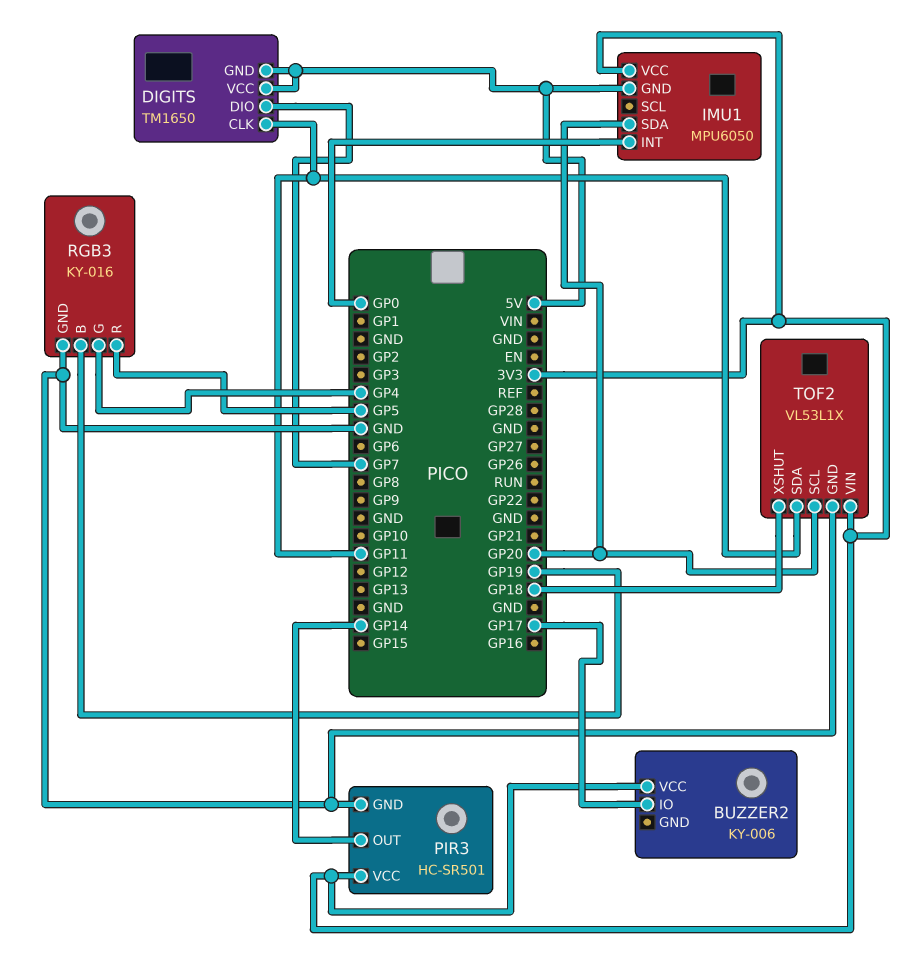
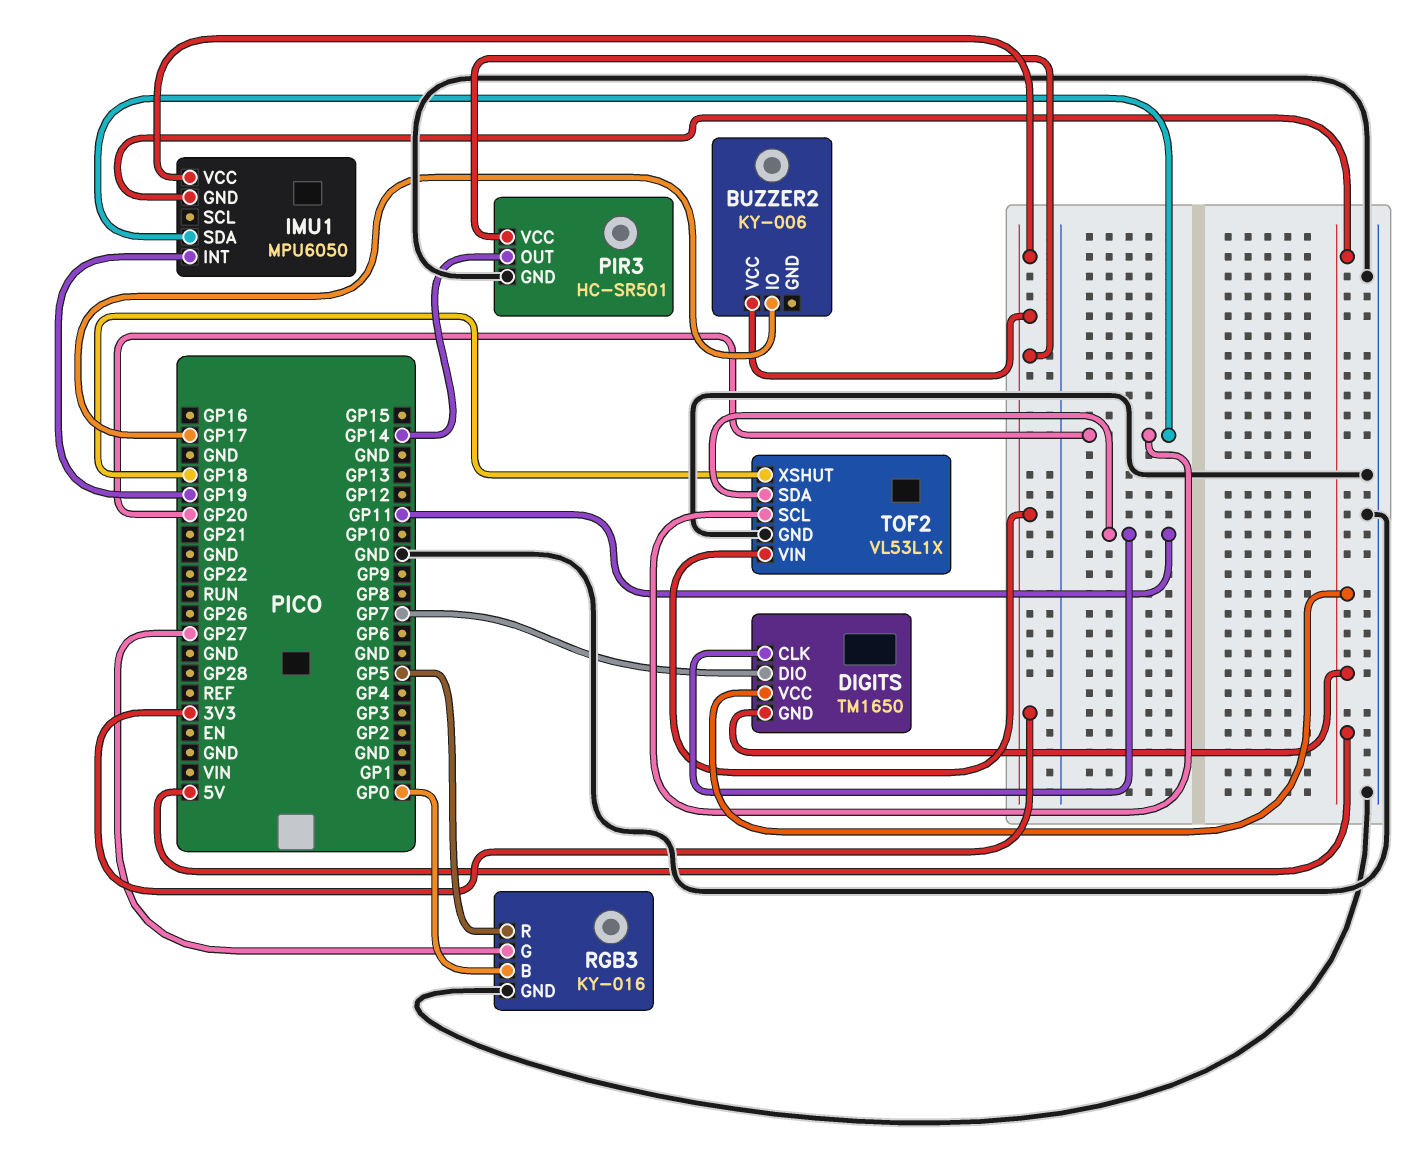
IMU1 pin INT: GP0 -> GP19
RGB3 pin B: GP19 -> GP0
RGB3 pin G: GP4 -> GP27

